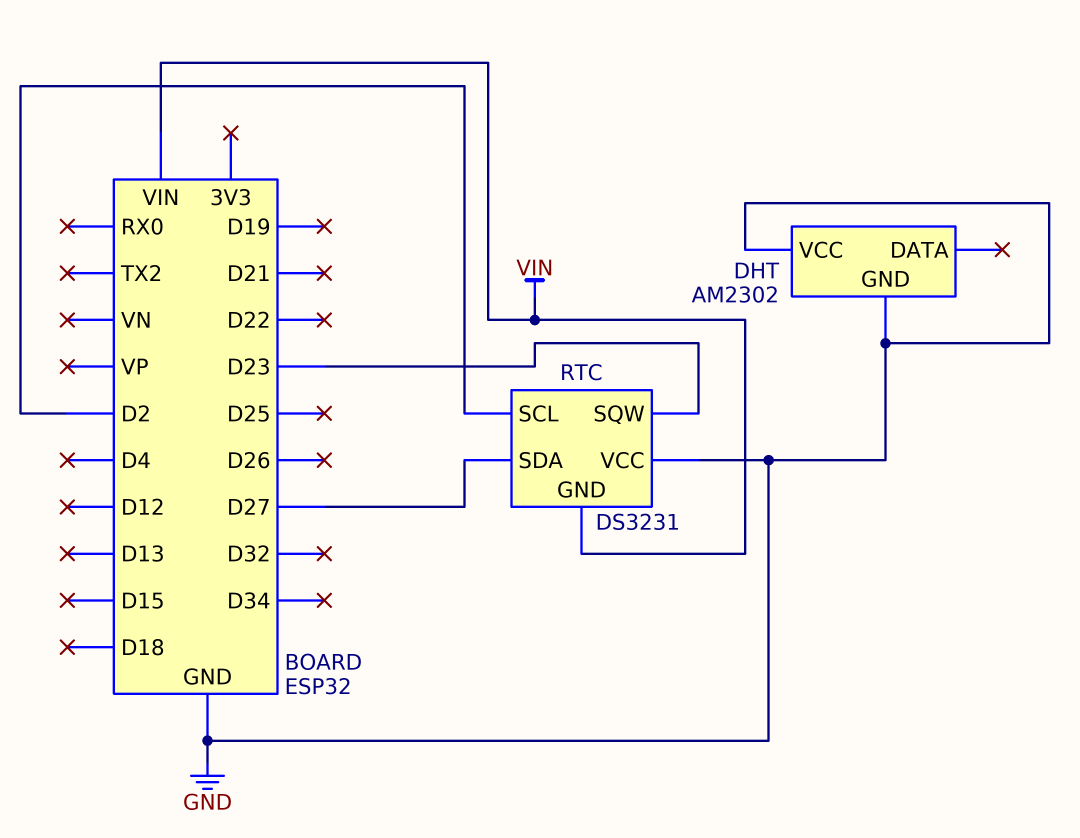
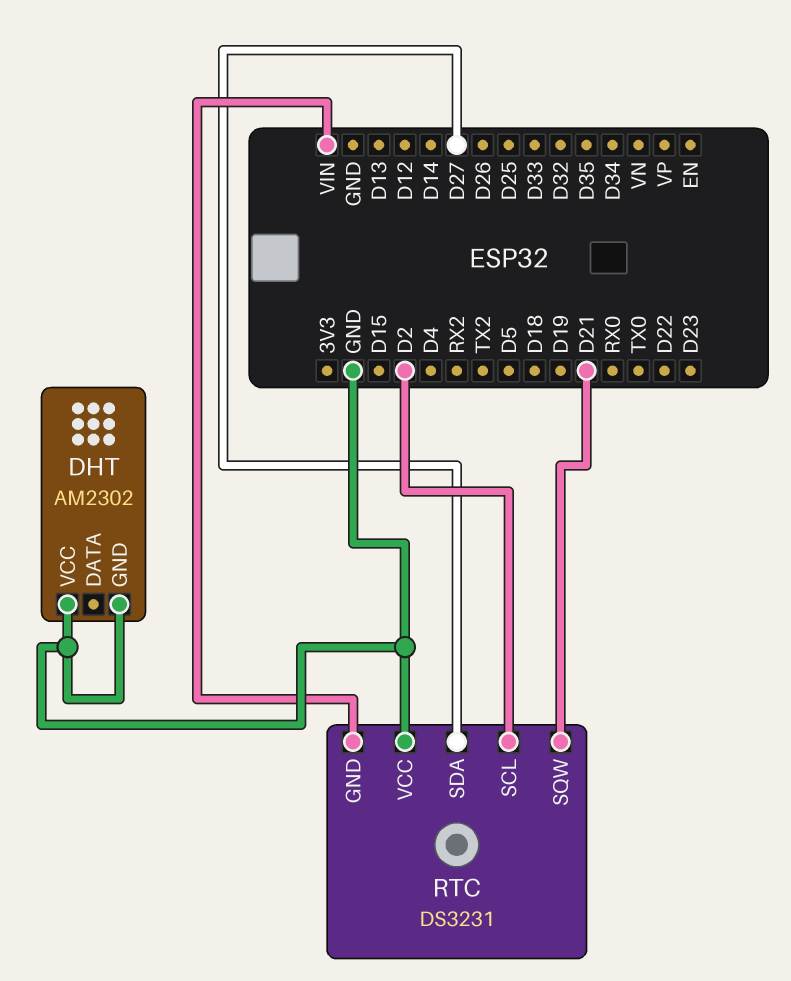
RTC pin SQW: D23 -> D21

